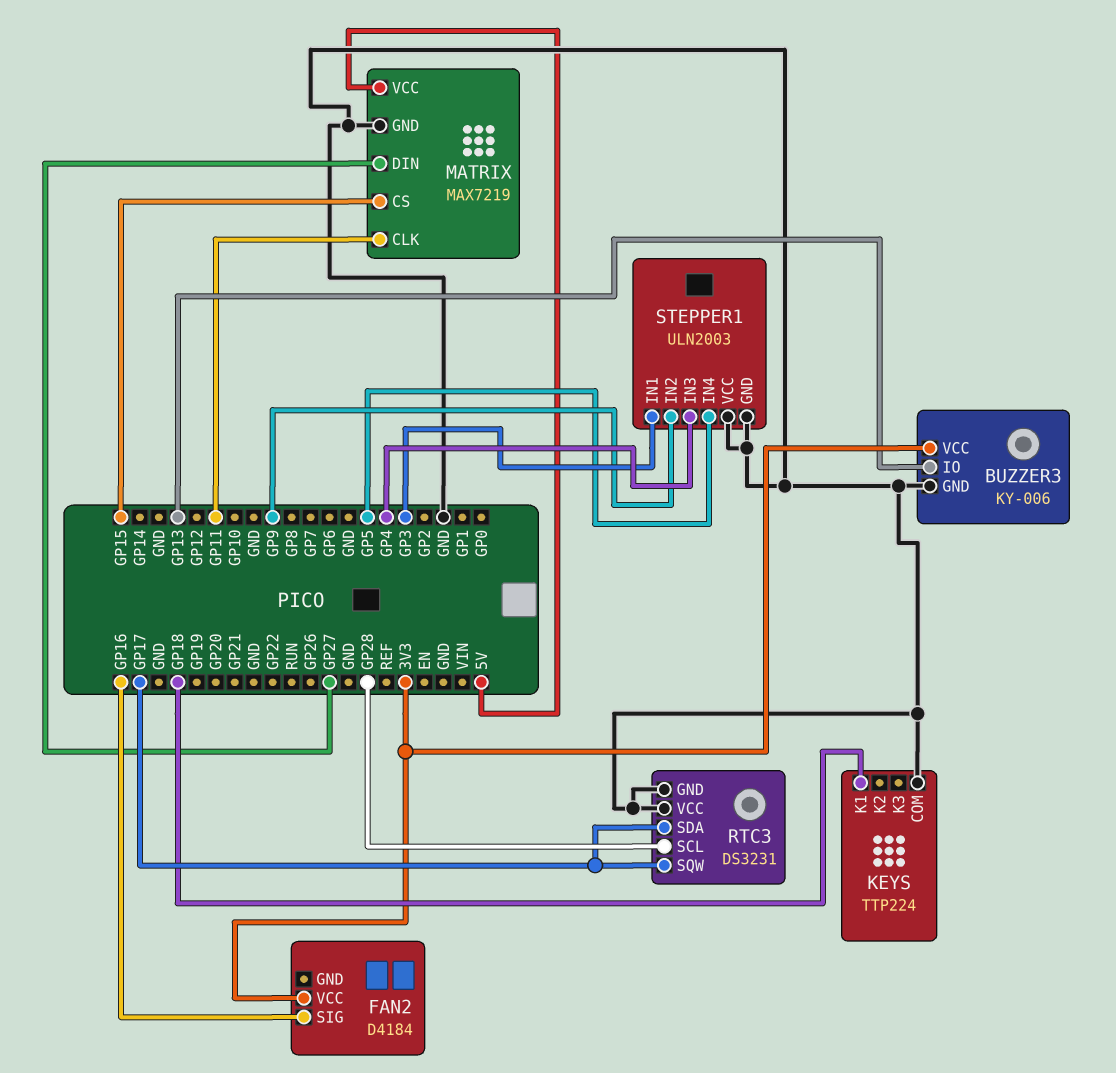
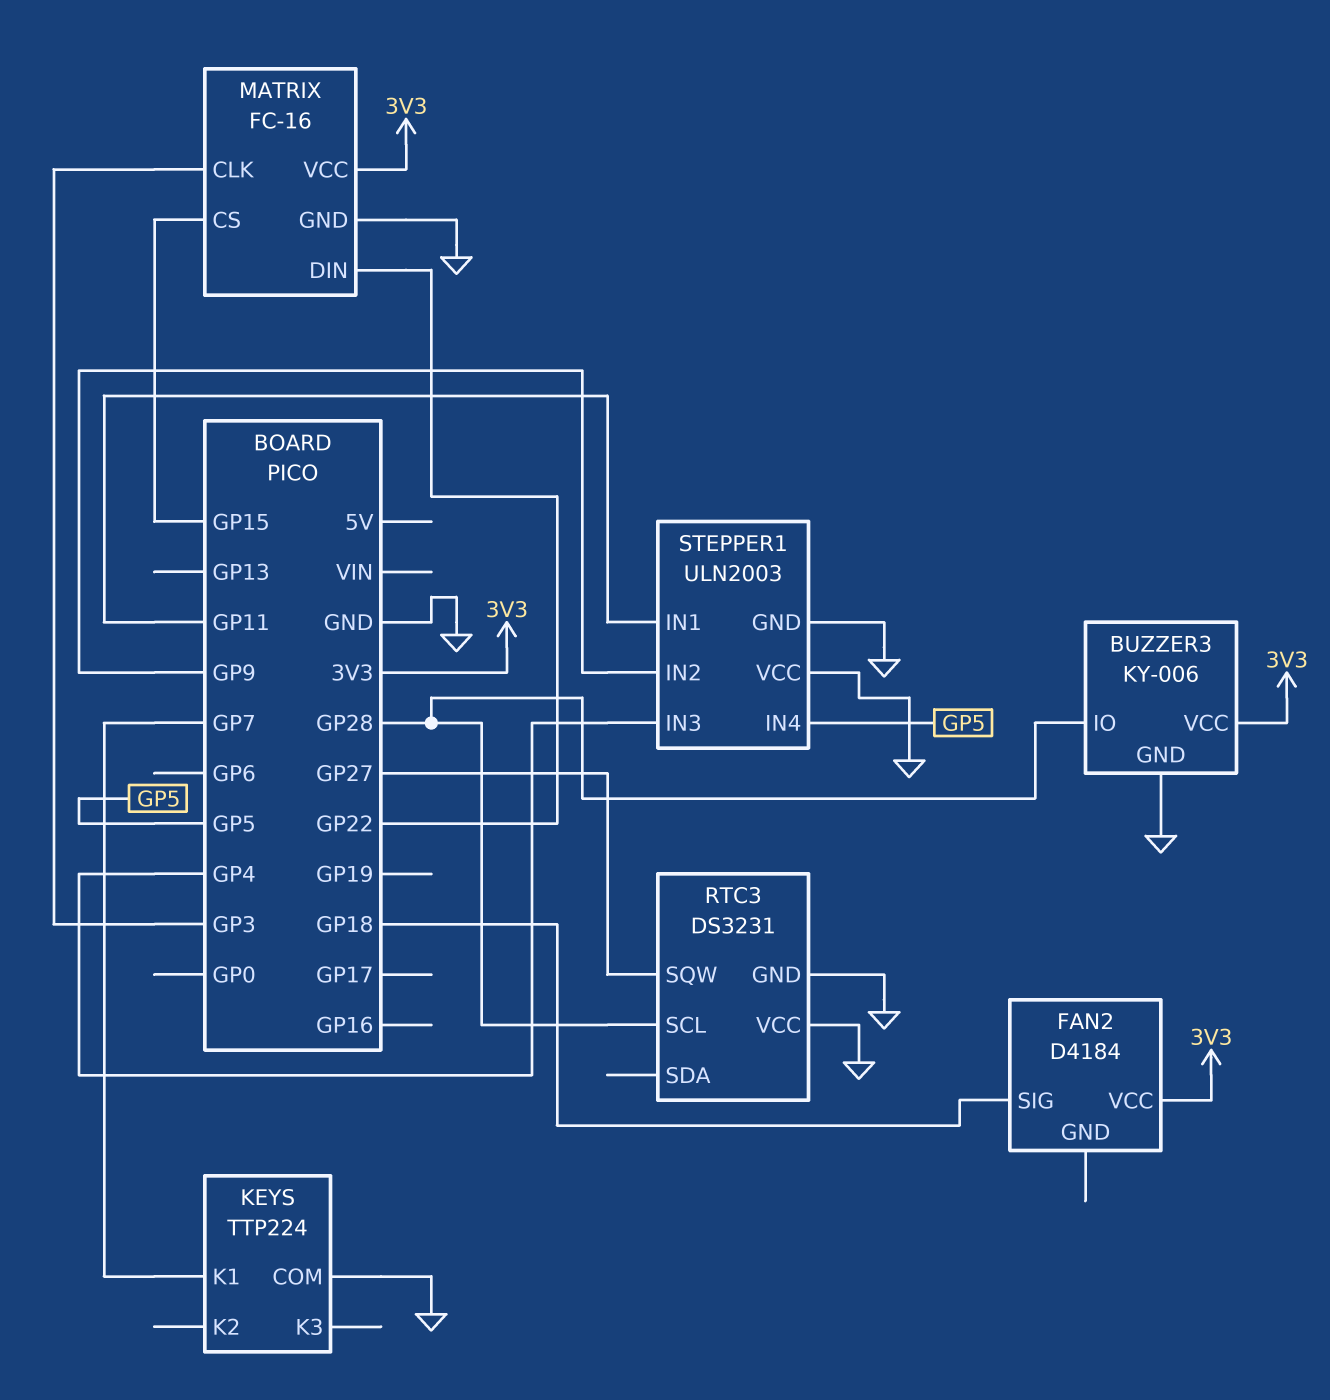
BUZZER3 pin IO: GP13 -> GP28
FAN2 pin SIG: GP16 -> GP18
KEYS pin K1: GP18 -> GP7
MATRIX: MAX7219 -> FC-16
MATRIX pin CLK: GP11 -> GP3
MATRIX pin DIN: GP27 -> GP22
MATRIX pin VCC: 5V -> 3V3
RTC3 pin SDA: GP17 -> none
RTC3 pin SQW: GP17 -> GP27
STEPPER1 pin IN1: GP3 -> GP11

